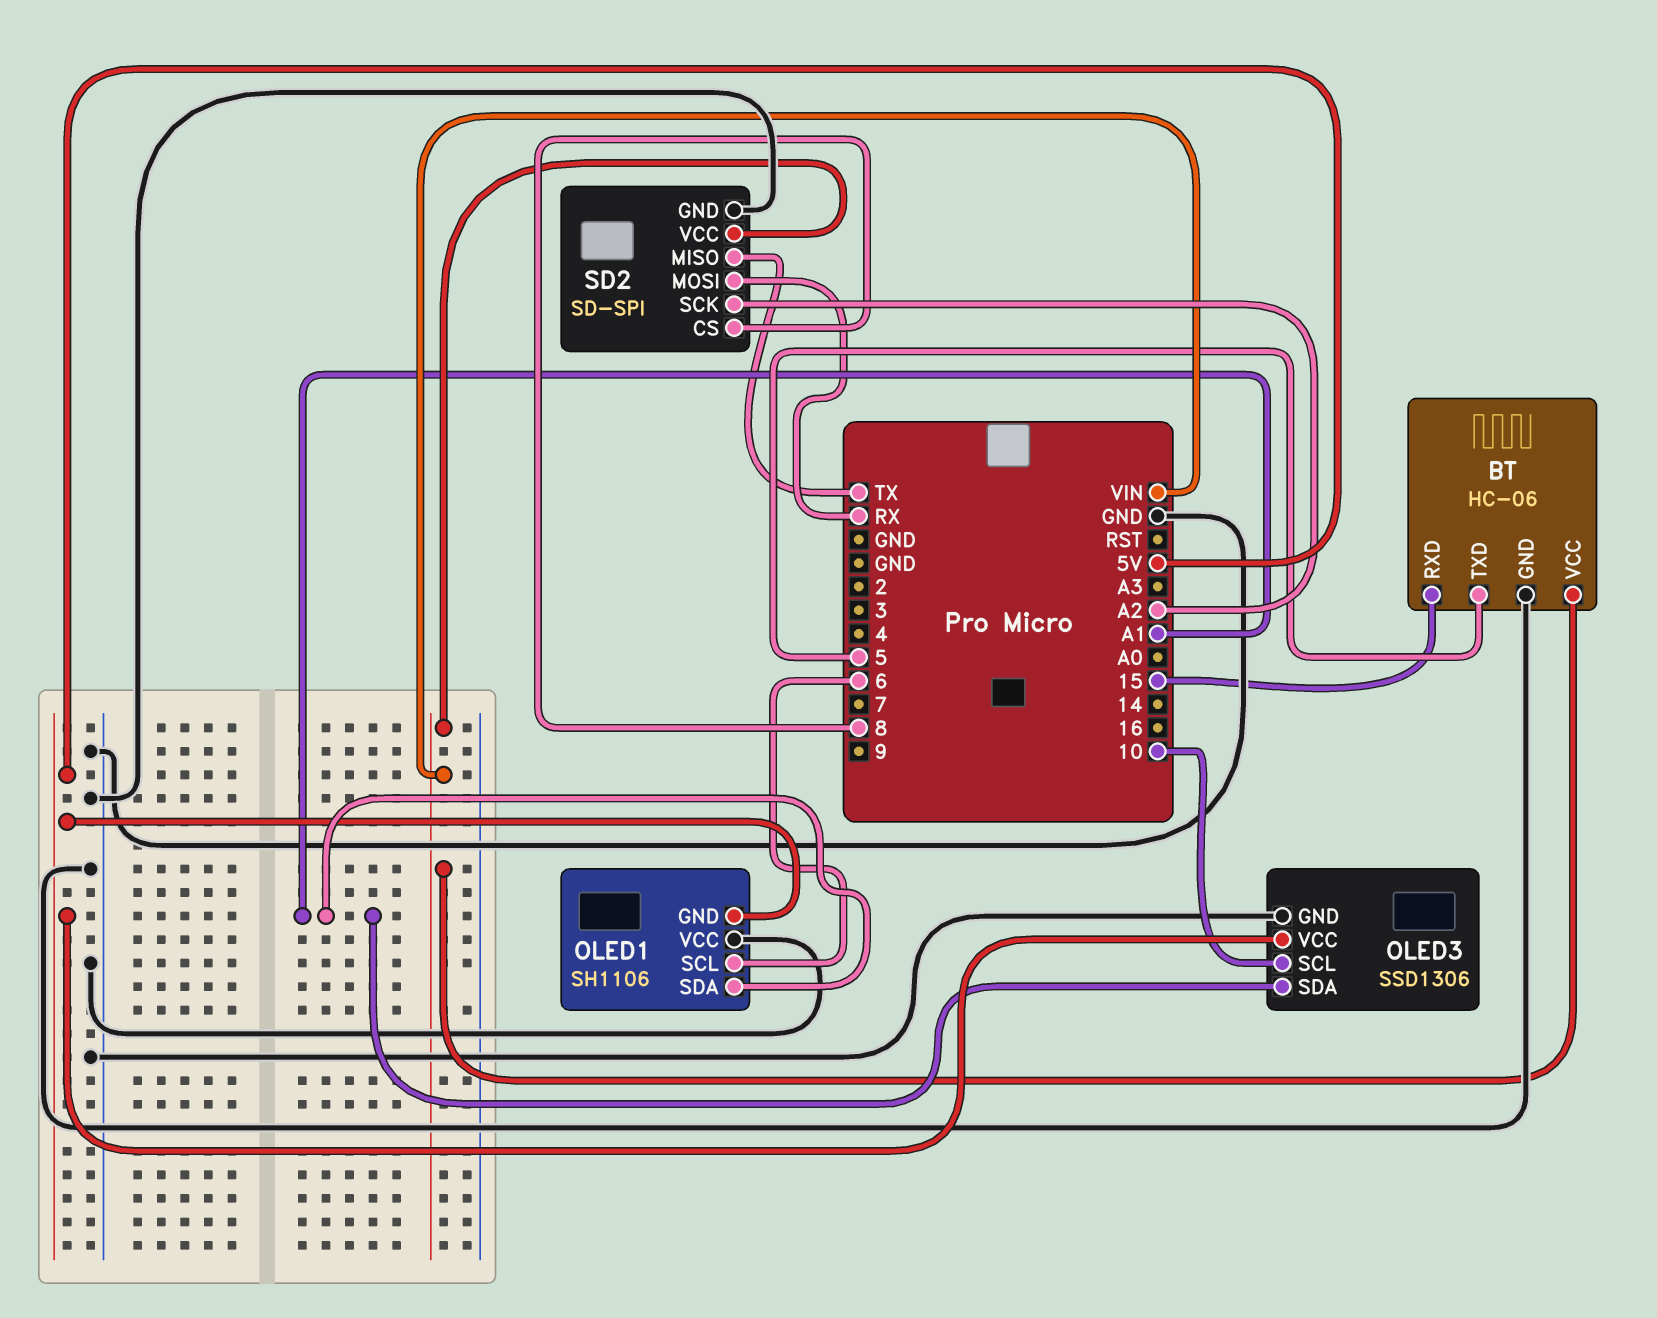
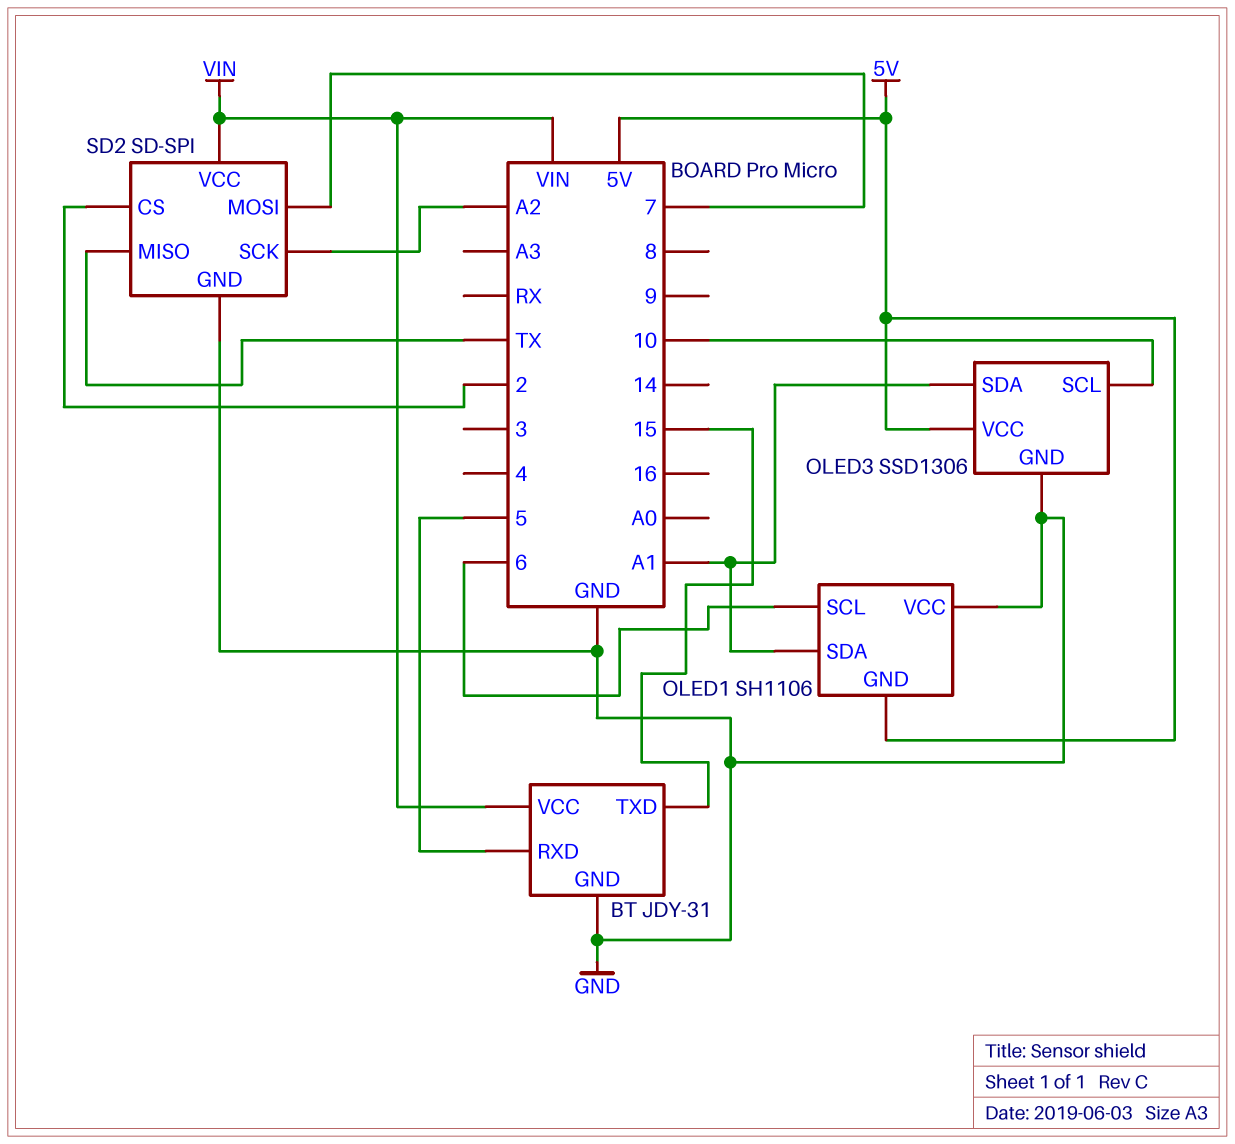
BT: HC-06 -> JDY-31
BT pin RXD: 15 -> 5
BT pin TXD: 5 -> 15
SD2 pin CS: 8 -> 2
SD2 pin MOSI: RX -> 7

